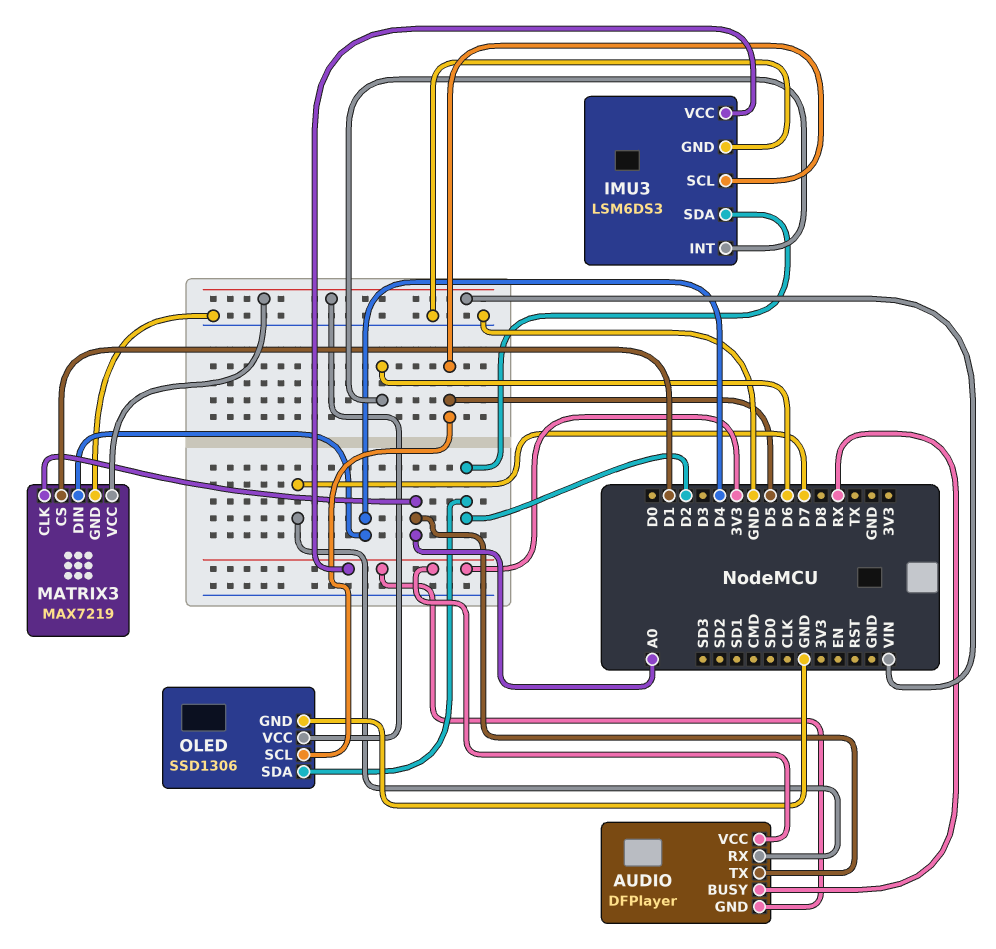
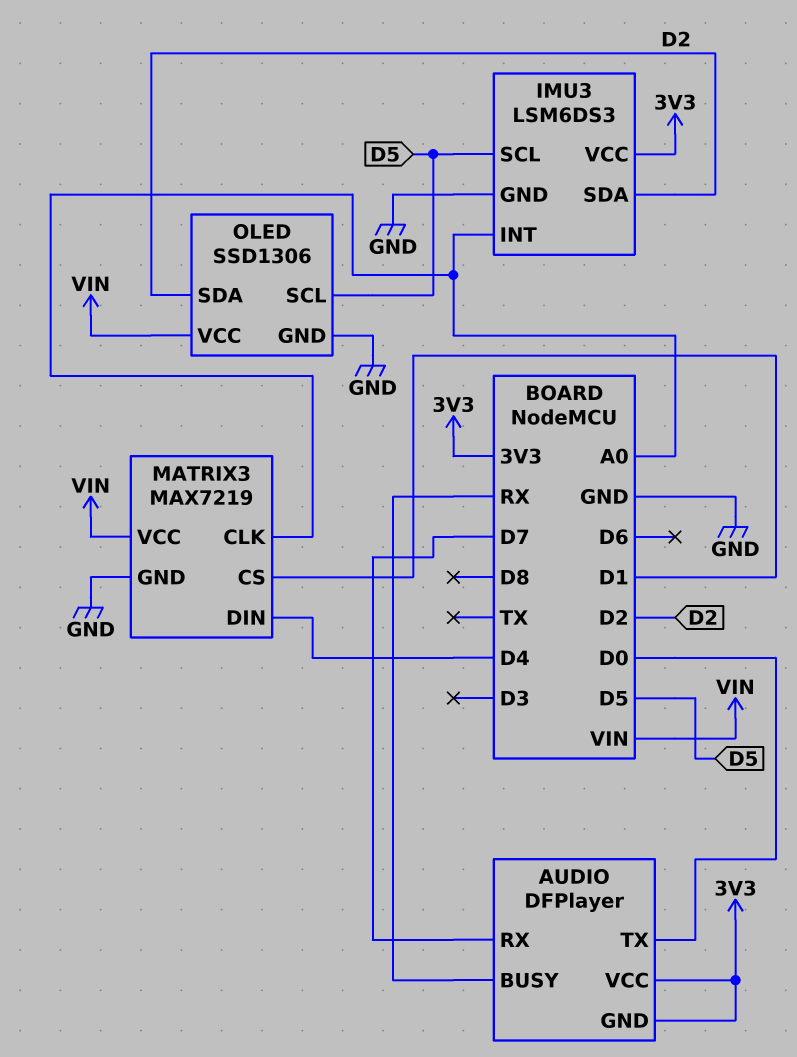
AUDIO pin TX: A0 -> D0
IMU3 pin INT: D6 -> A0

